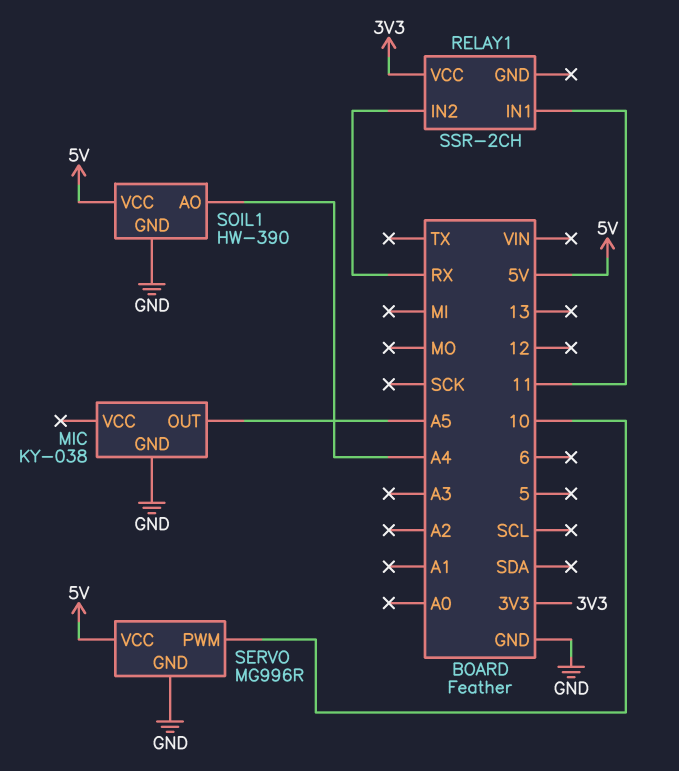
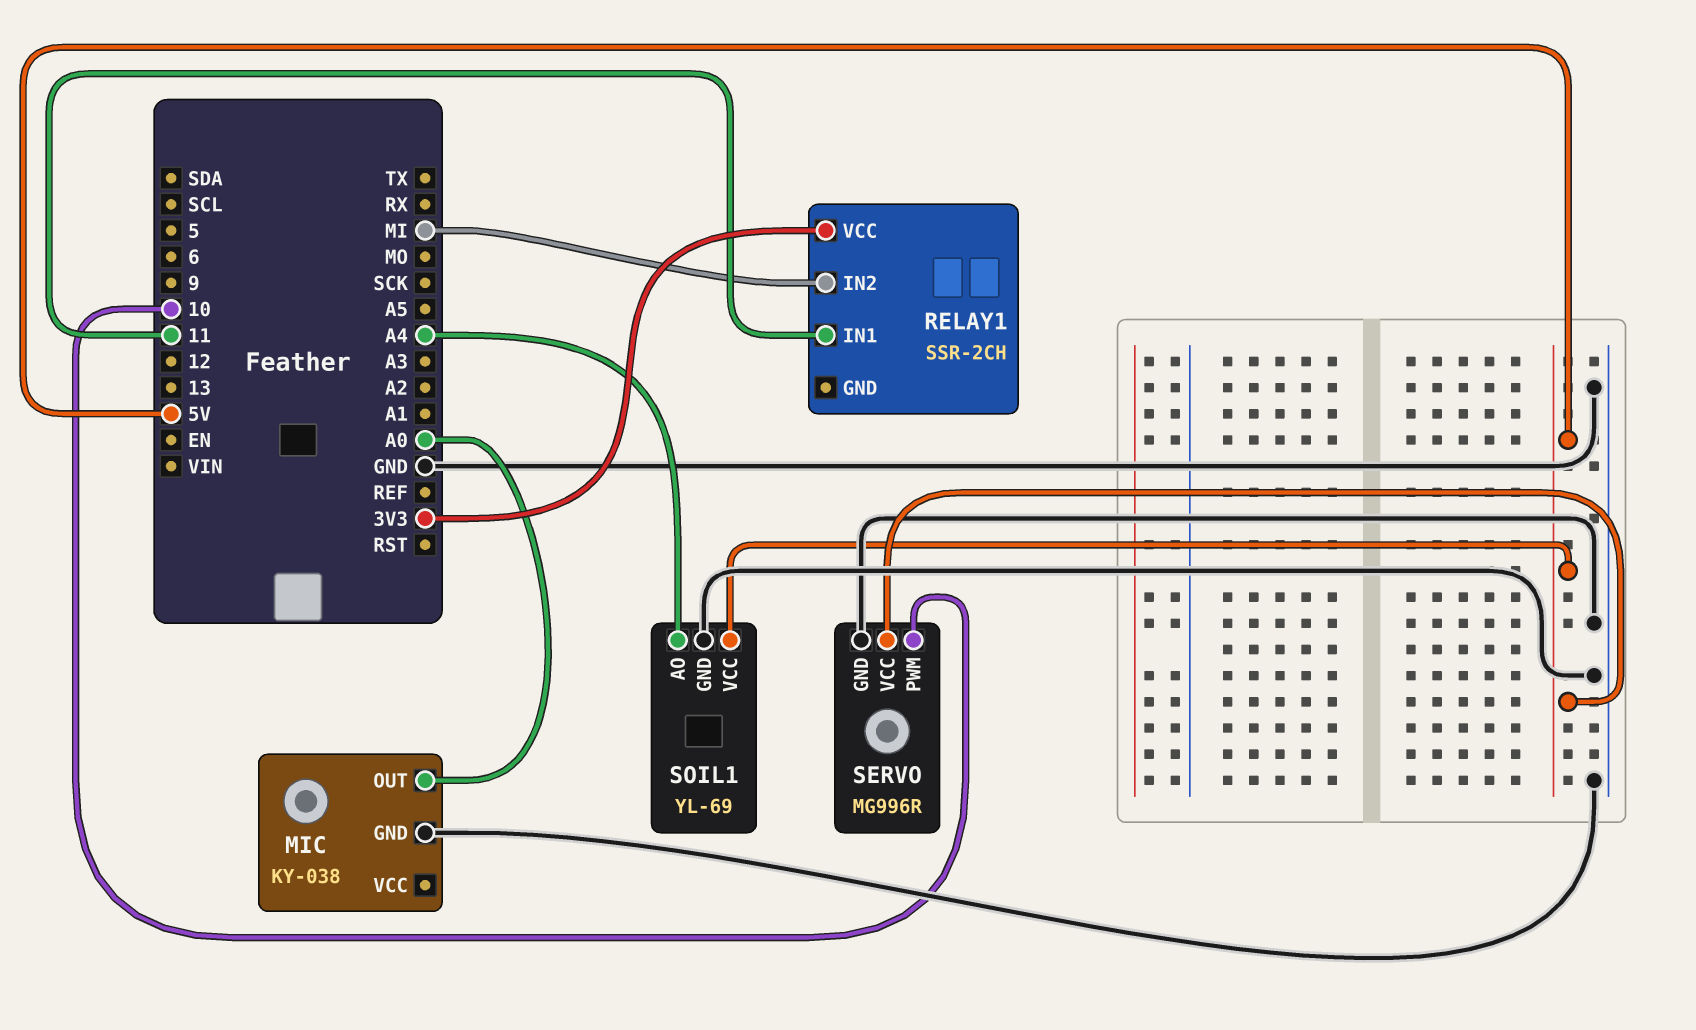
MIC pin OUT: A5 -> A0
RELAY1 pin IN2: RX -> MI
SOIL1: HW-390 -> YL-69

